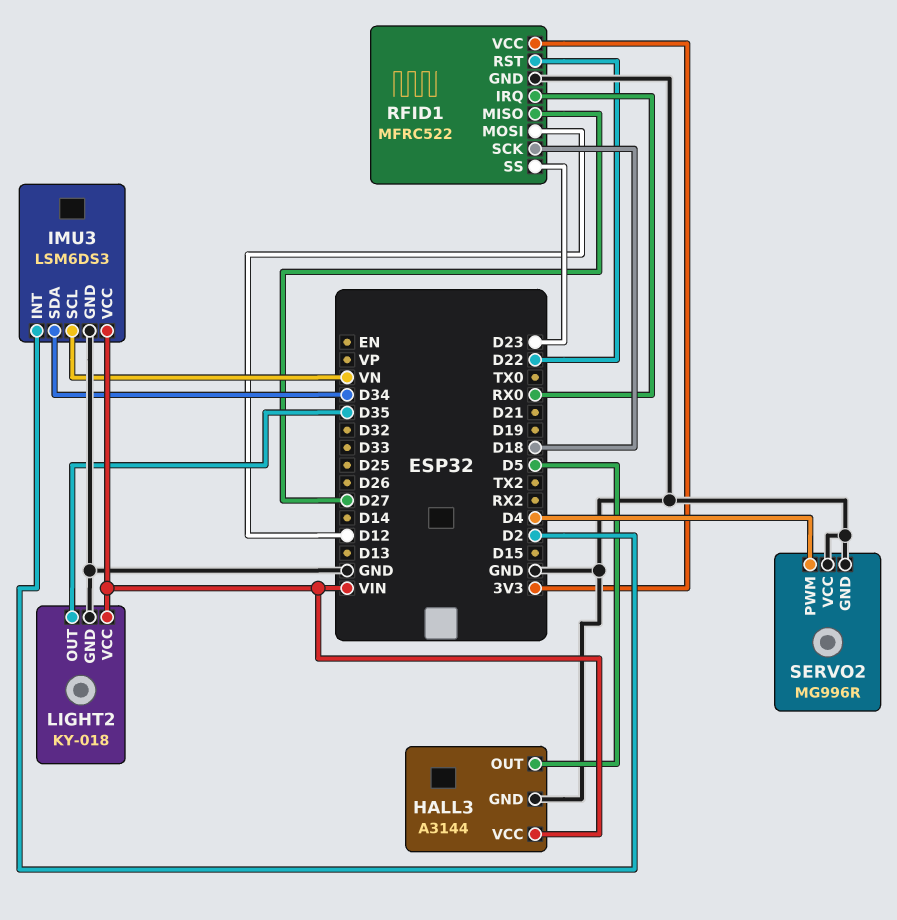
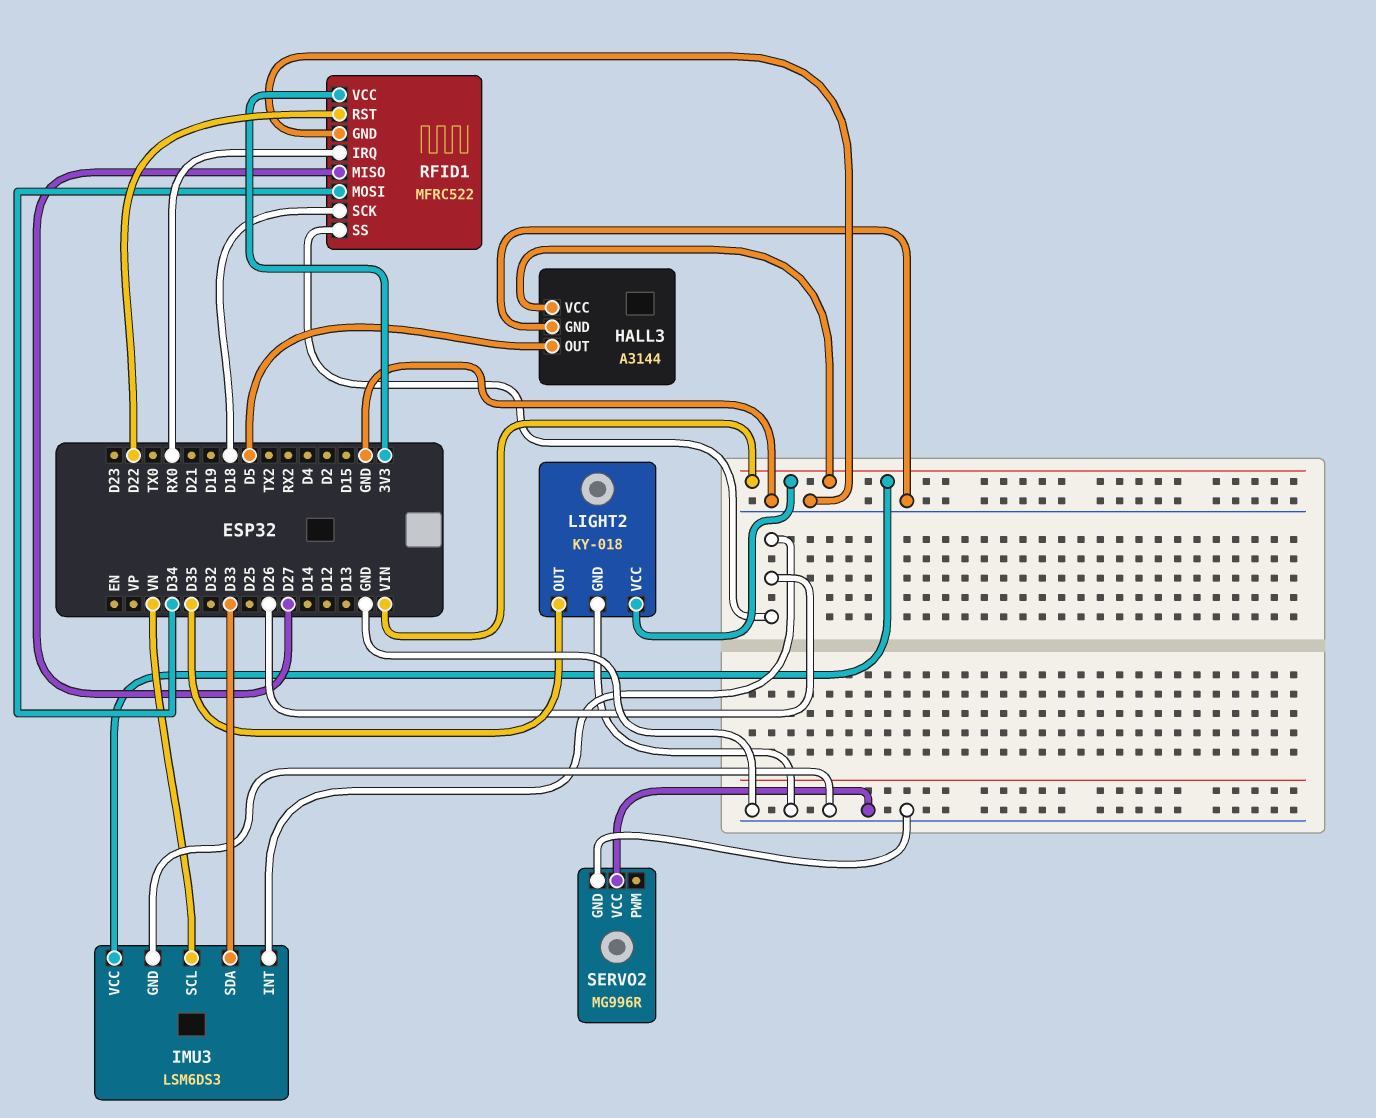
IMU3 pin INT: D2 -> D26
IMU3 pin SDA: D34 -> D33
RFID1 pin MOSI: D12 -> D34
RFID1 pin SS: D23 -> D26
SERVO2 pin PWM: D4 -> none

